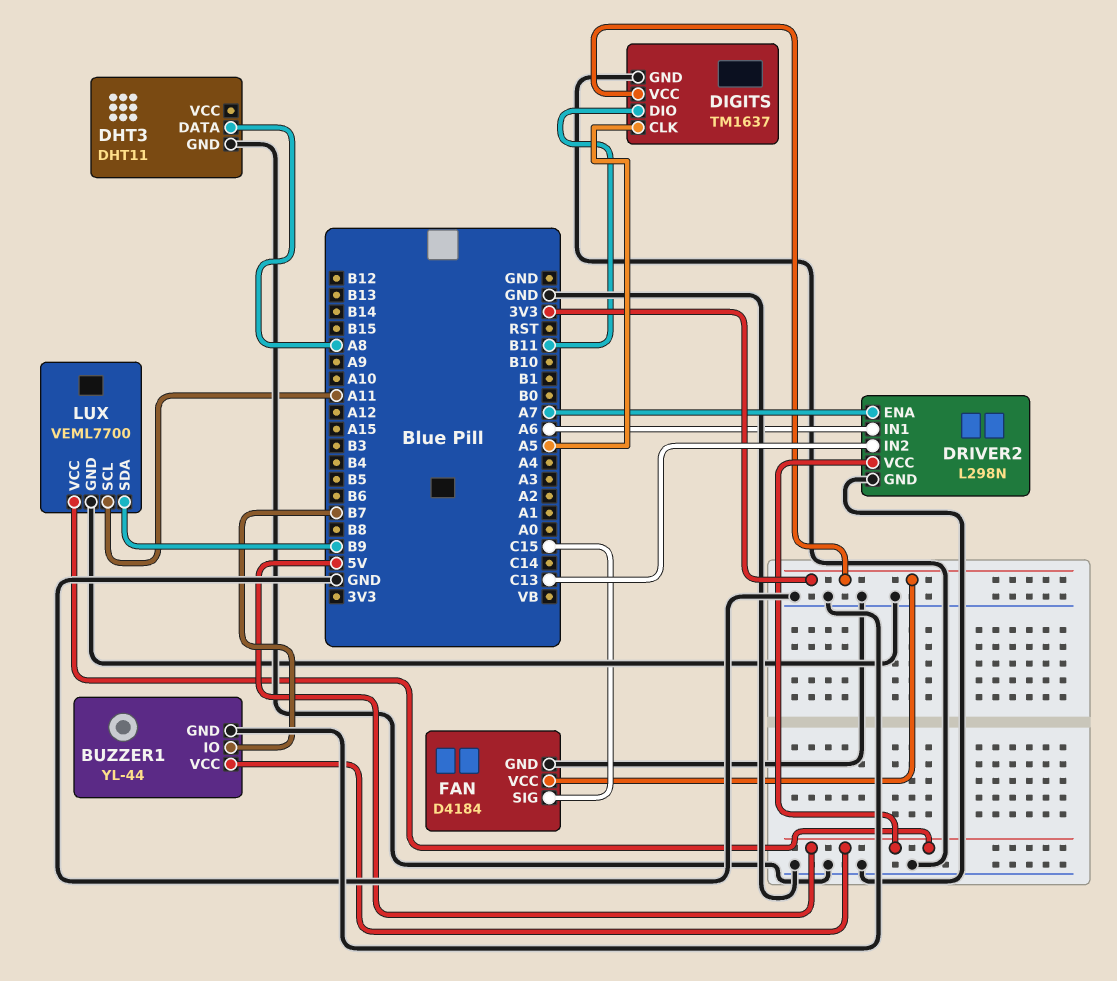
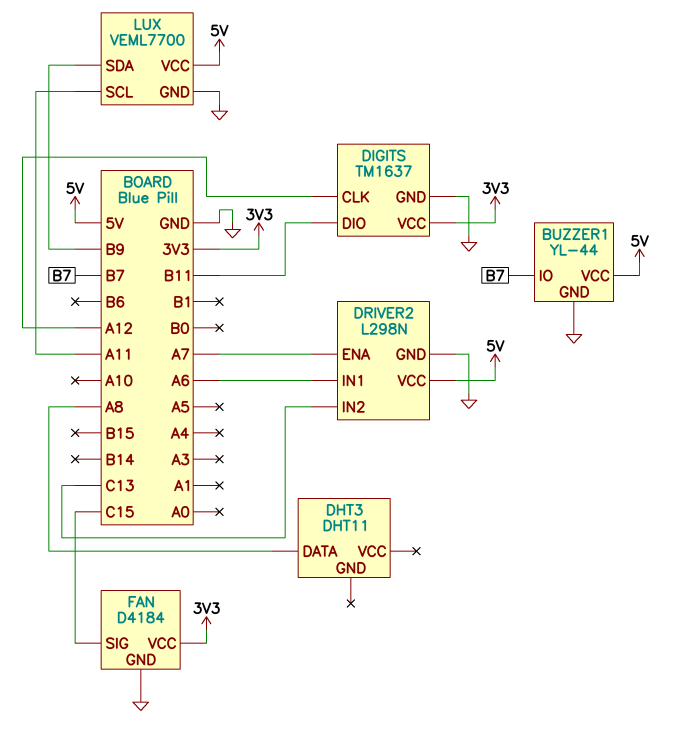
DHT3 pin GND: GND -> none
DIGITS pin CLK: A5 -> A12

